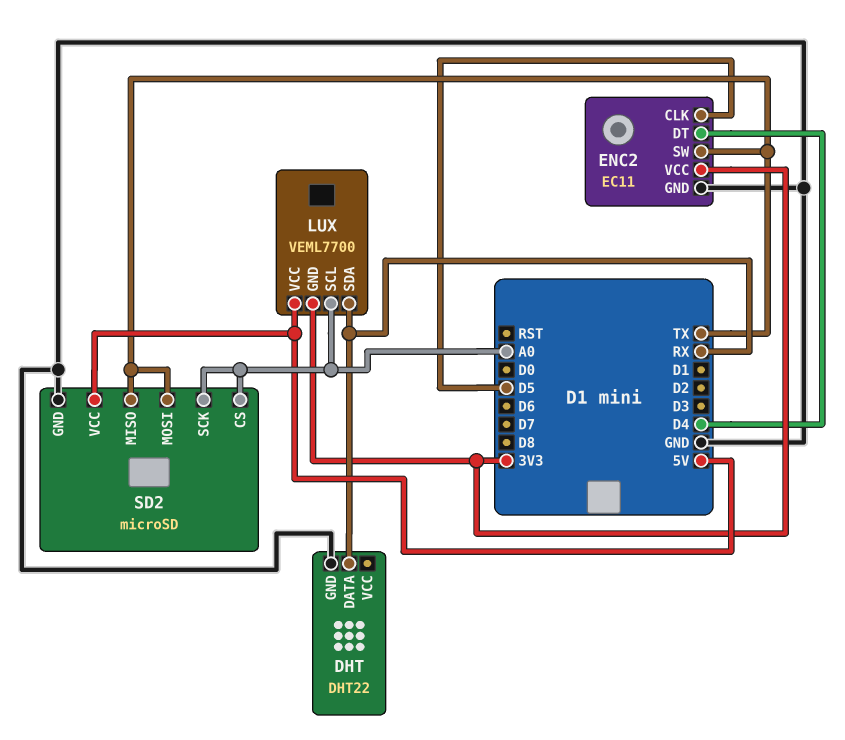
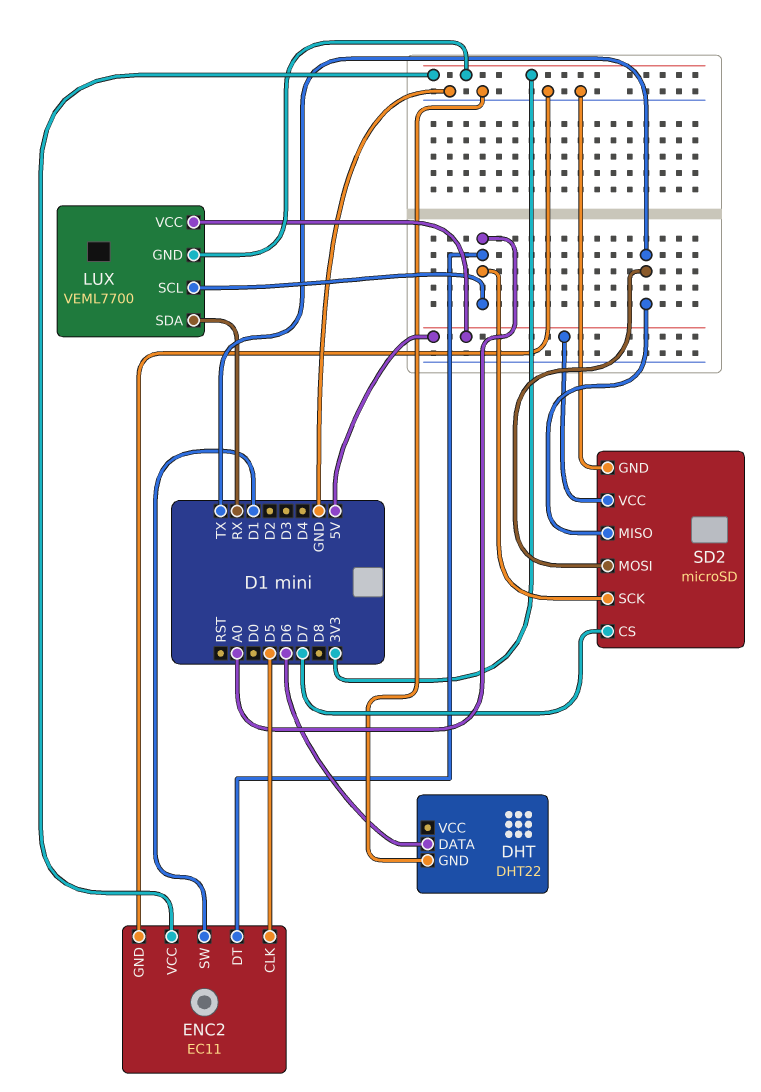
DHT pin DATA: RX -> D6
ENC2 pin DT: D4 -> A0
ENC2 pin SW: TX -> D1
SD2 pin CS: A0 -> D7

